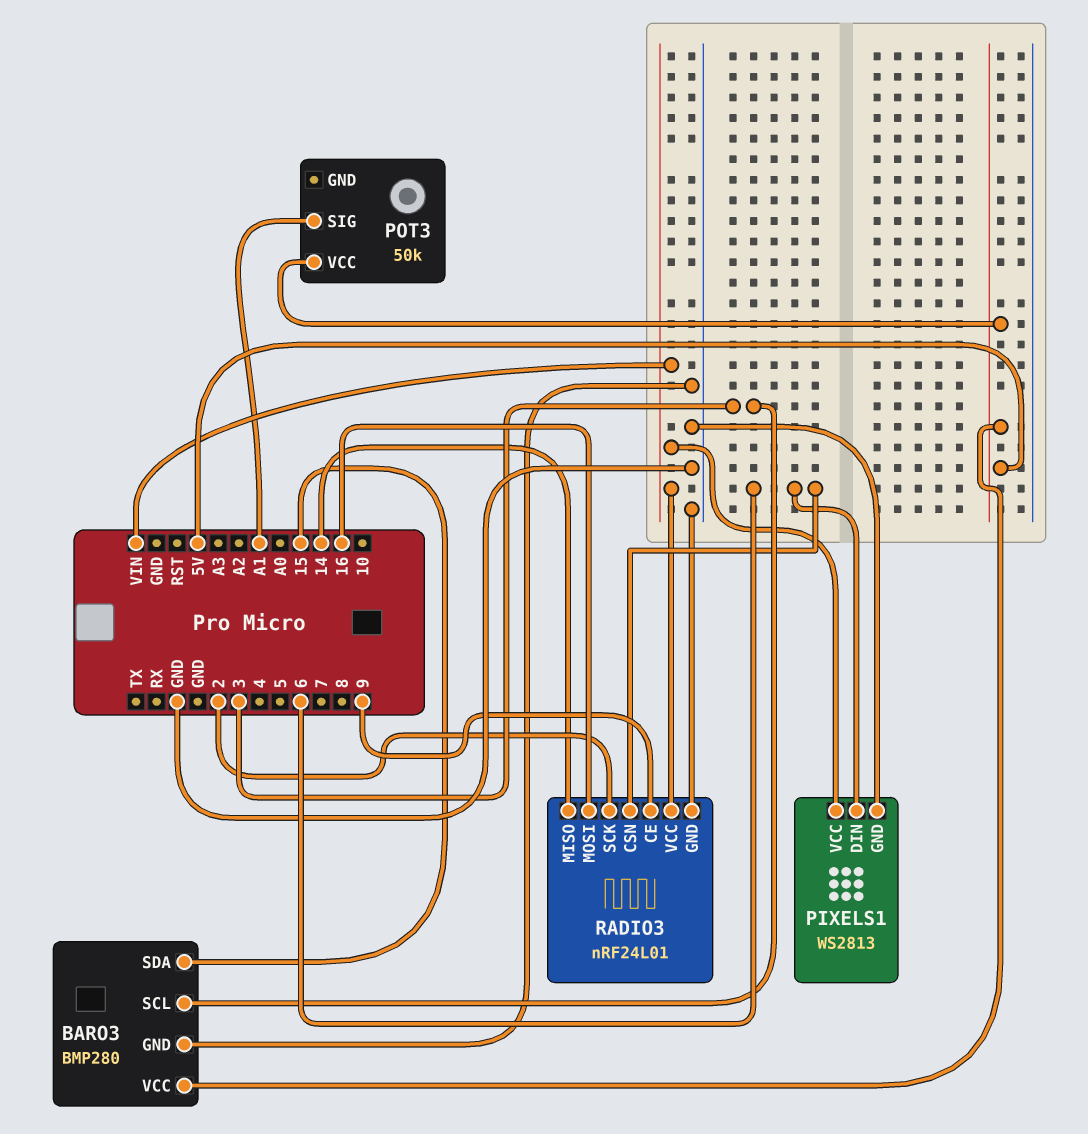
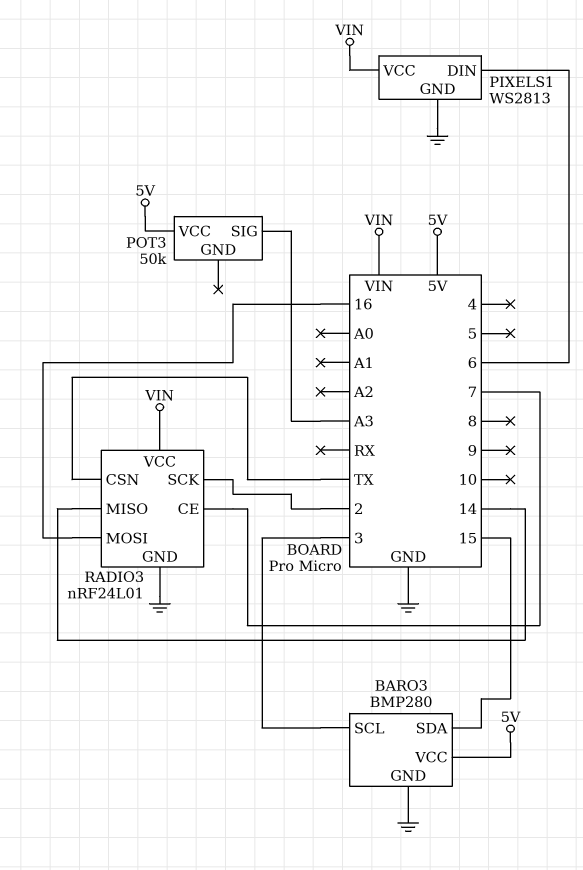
POT3 pin SIG: A1 -> A3
RADIO3 pin CE: 9 -> 7
RADIO3 pin CSN: 6 -> TX

